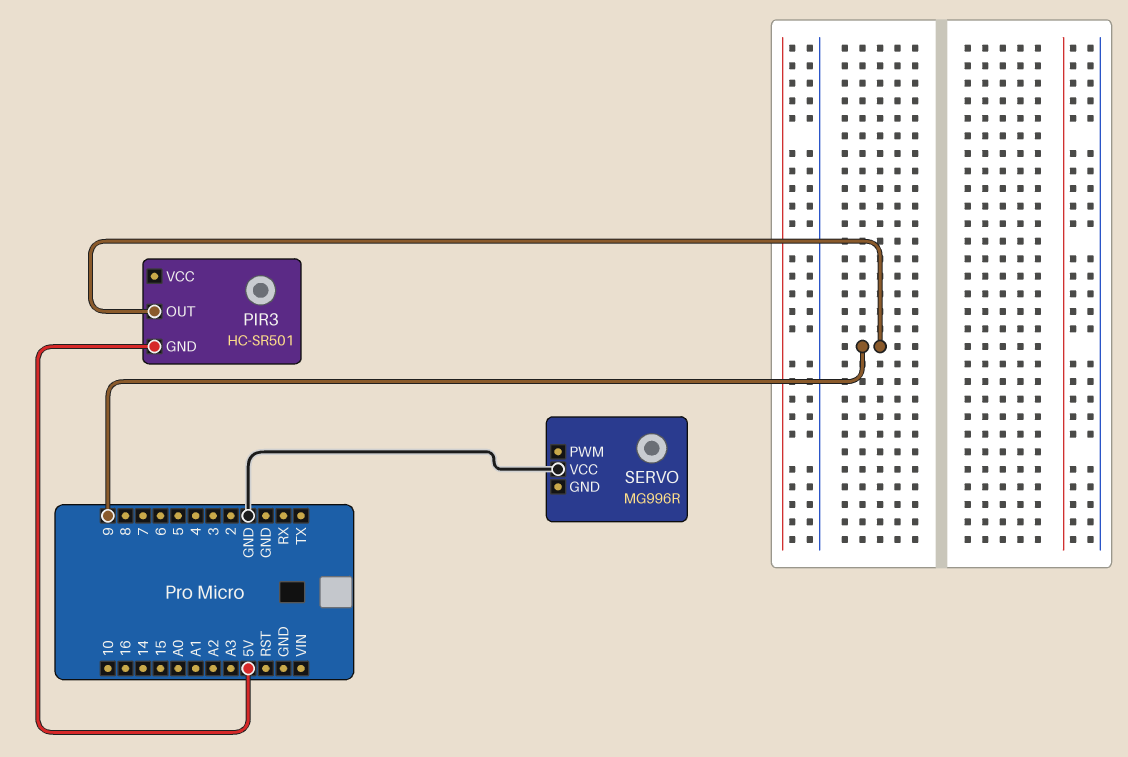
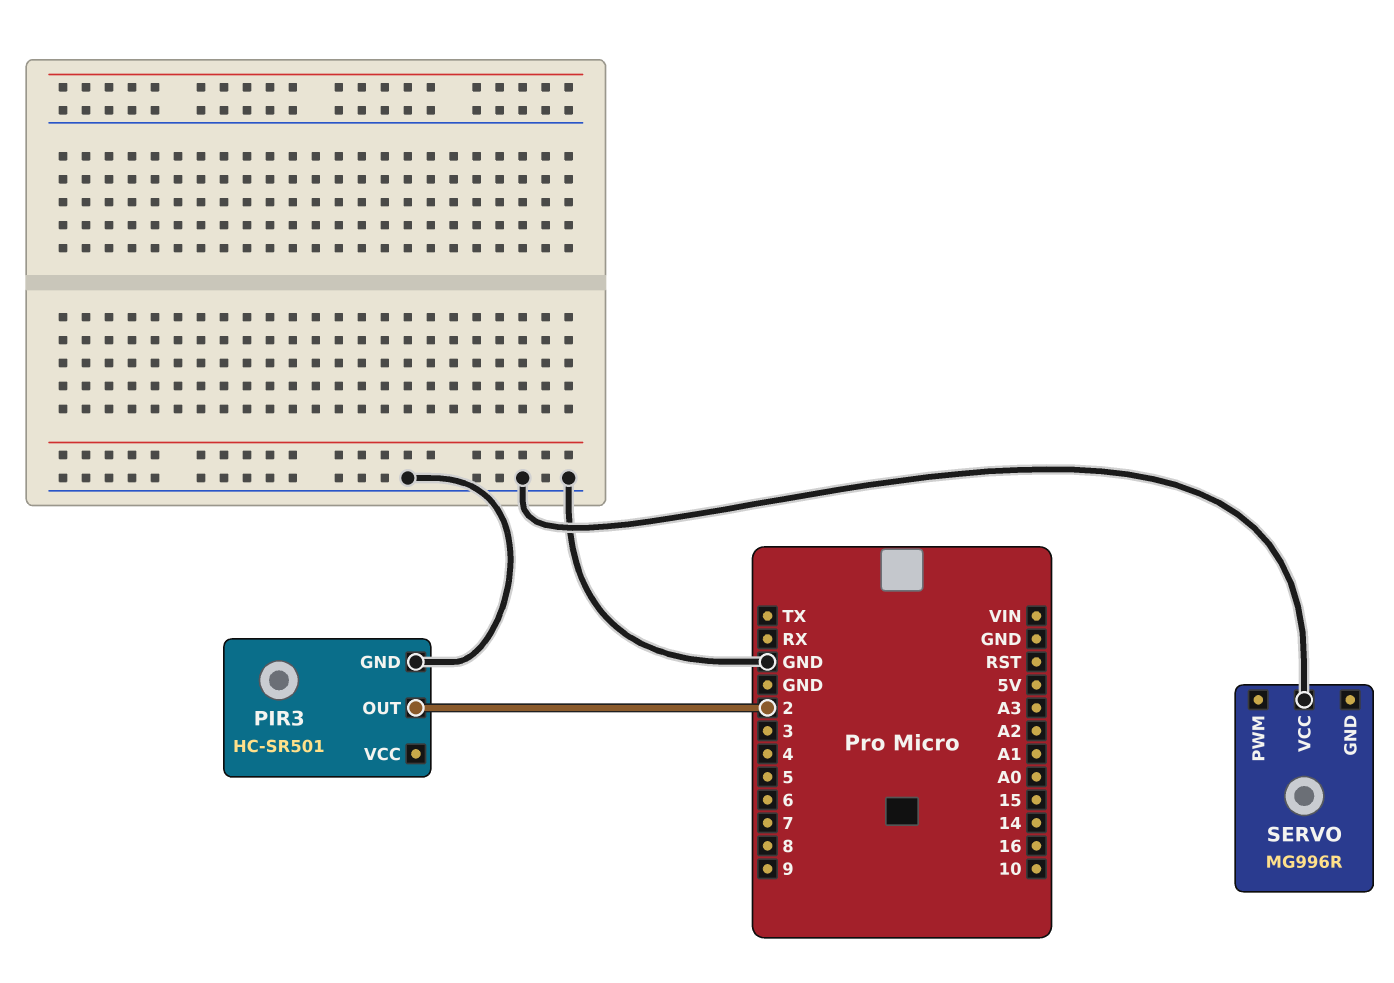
PIR3 pin GND: 5V -> GND
PIR3 pin OUT: 9 -> 2

